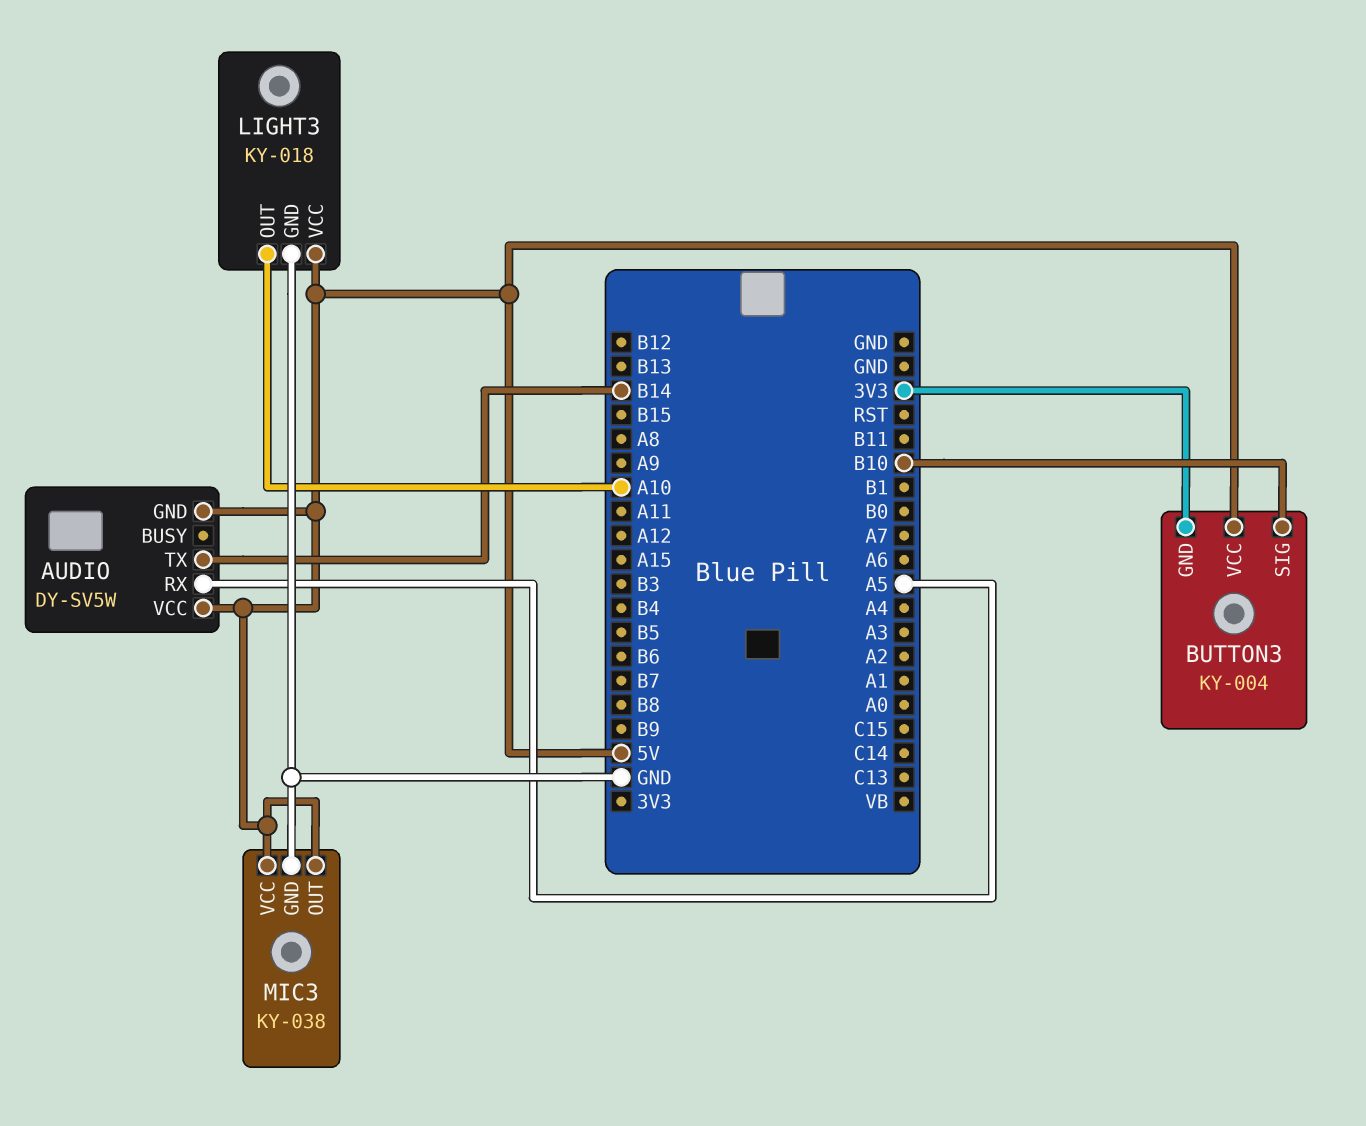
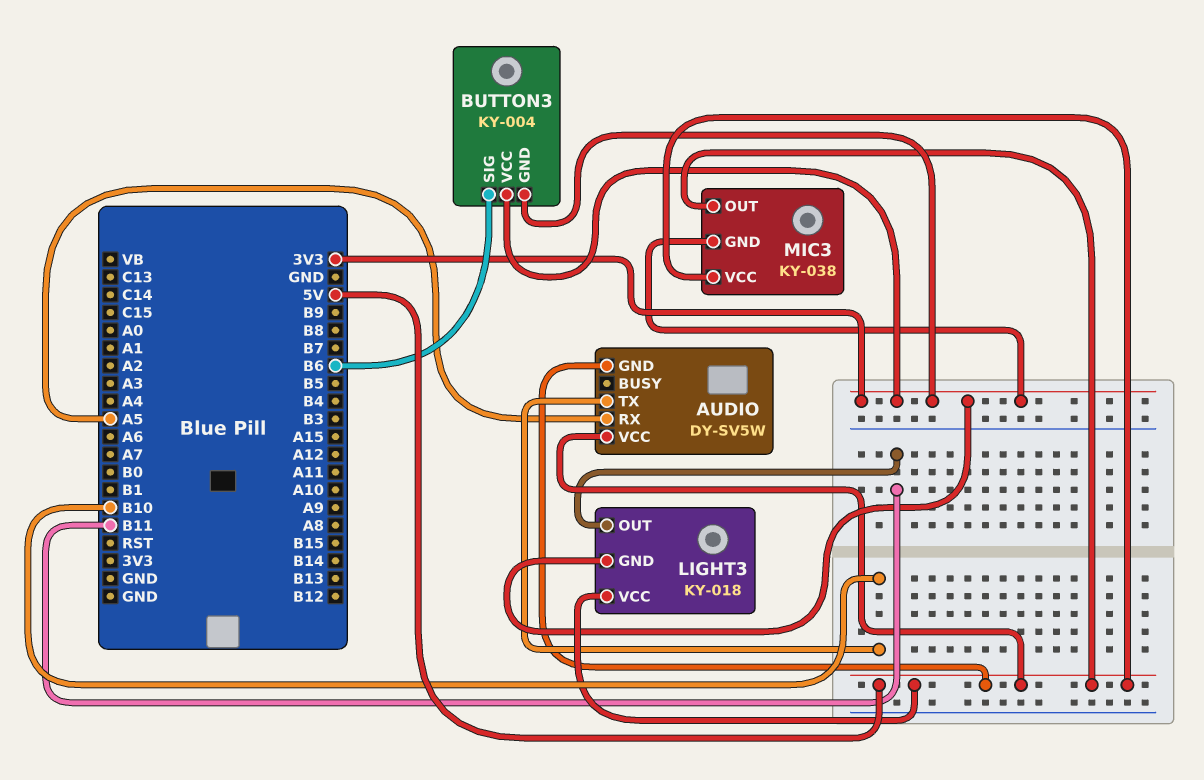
AUDIO pin TX: B14 -> B10
BUTTON3 pin SIG: B10 -> B6
BUTTON3 pin VCC: 5V -> 3V3
LIGHT3 pin GND: GND -> 3V3
LIGHT3 pin OUT: A10 -> B11
MIC3 pin GND: GND -> 3V3

